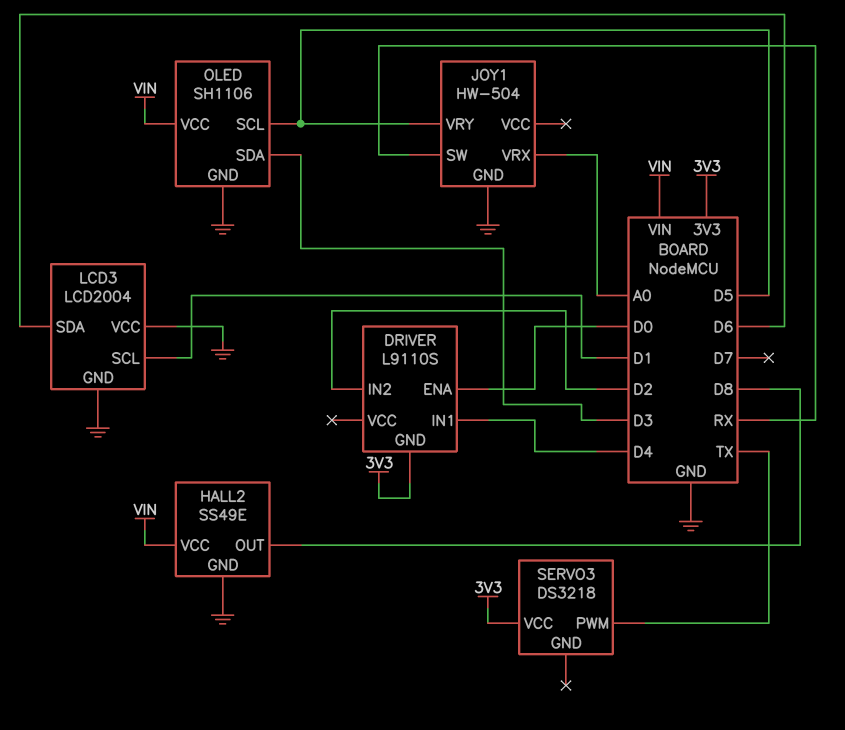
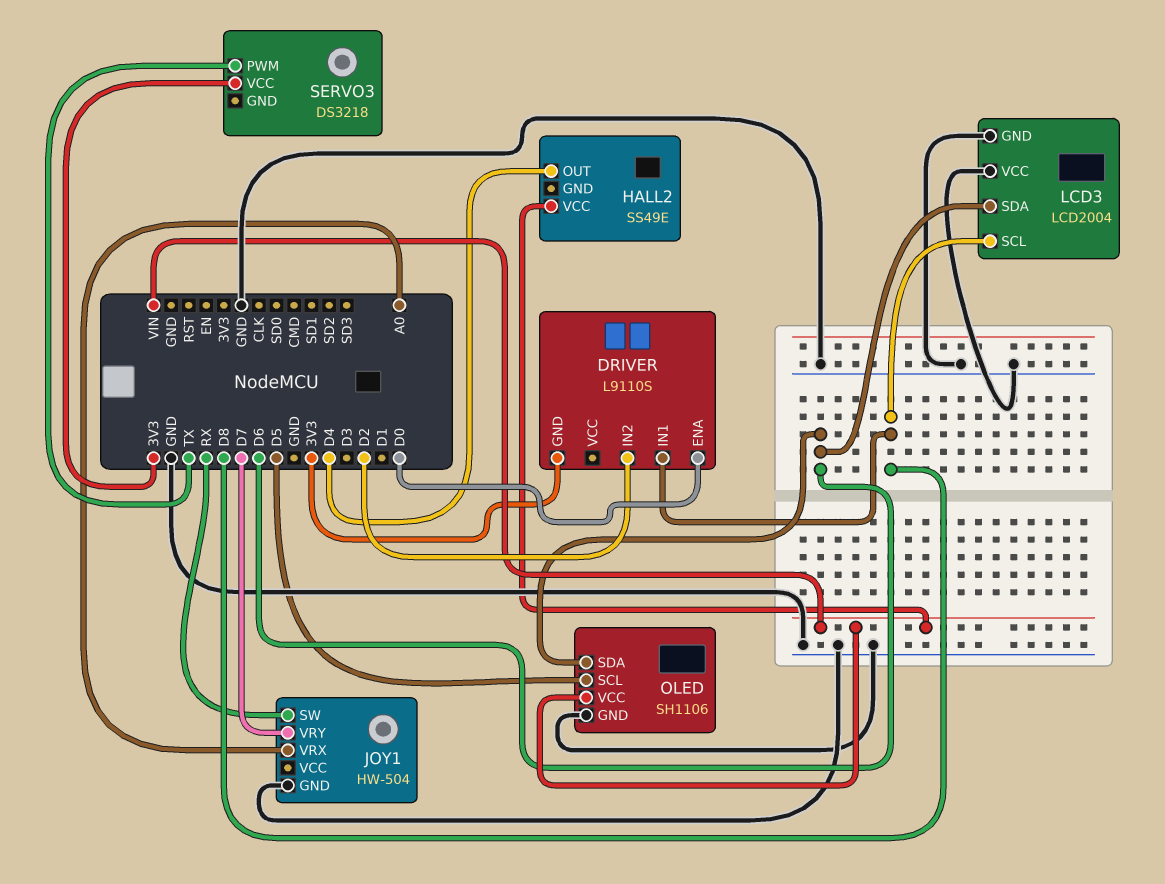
DRIVER pin IN1: D4 -> D8
HALL2 pin GND: GND -> none
HALL2 pin OUT: D8 -> D4
JOY1 pin VRY: D5 -> D7
LCD3 pin SCL: D1 -> D8
OLED pin SDA: D3 -> D6

